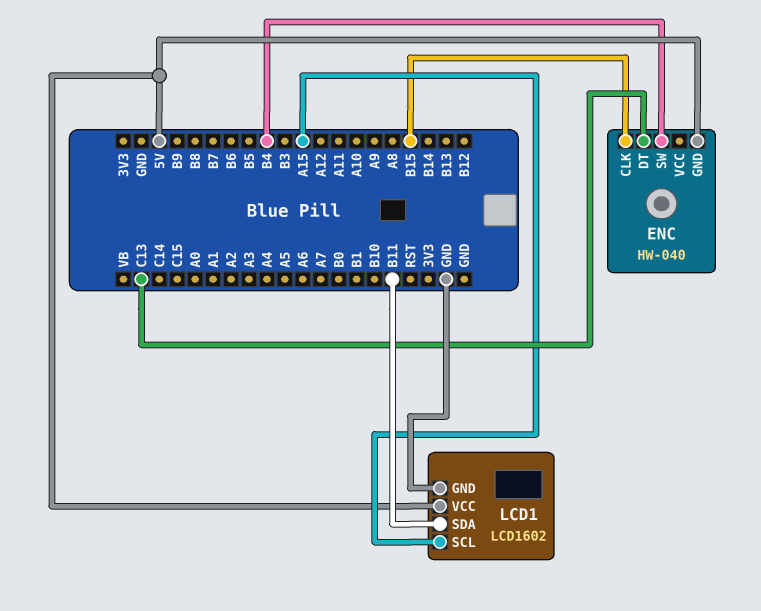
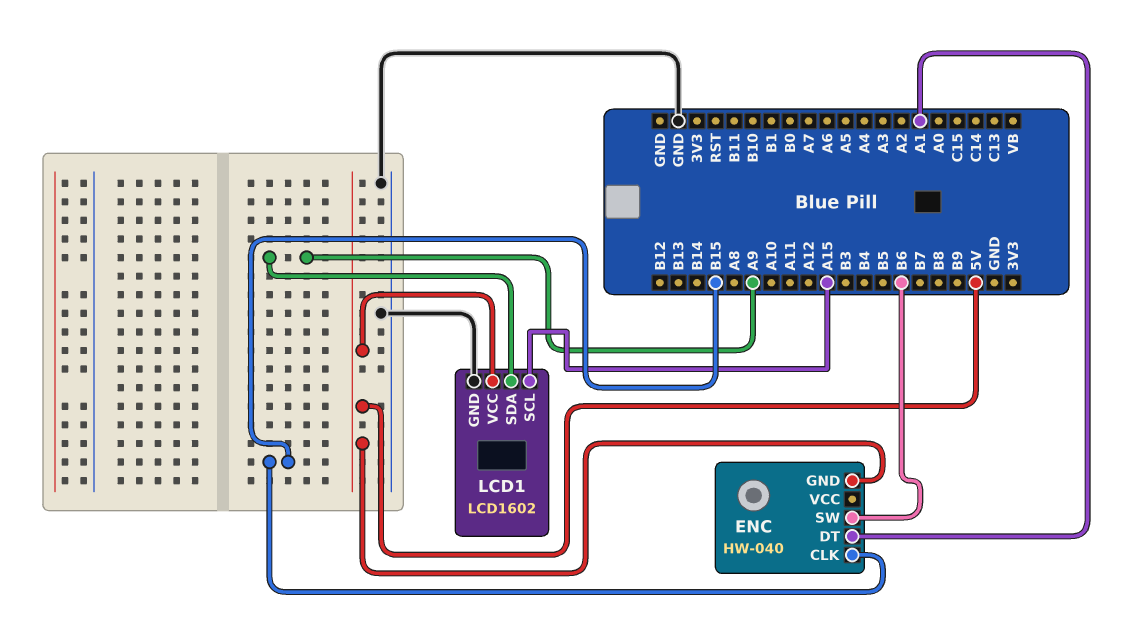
ENC pin DT: C13 -> A1
ENC pin SW: B4 -> B6
LCD1 pin SDA: B11 -> A9

